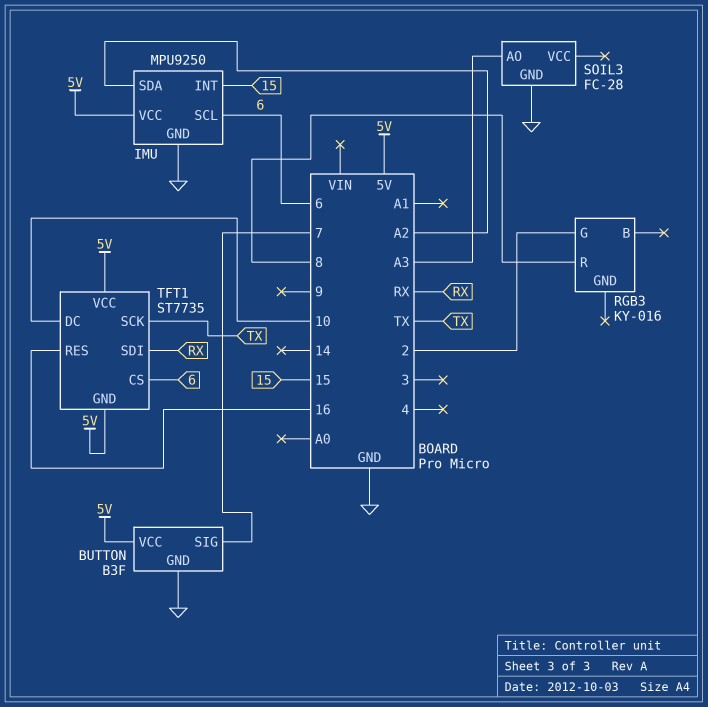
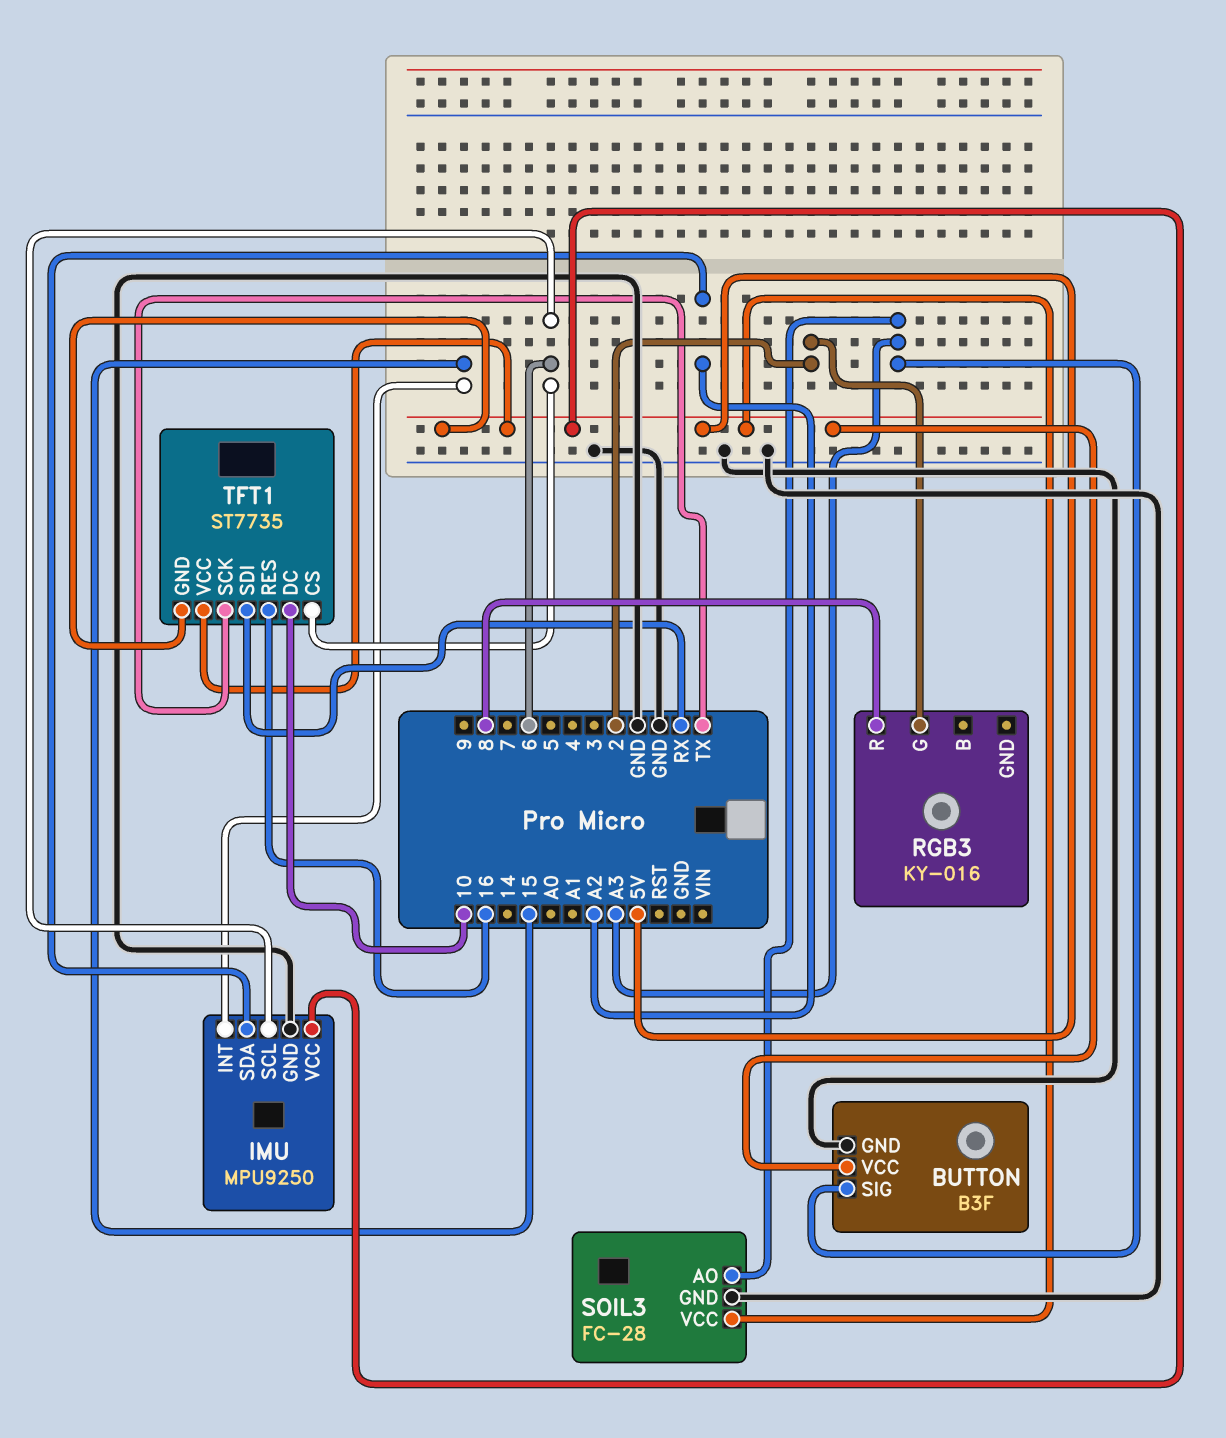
BUTTON pin SIG: 7 -> A3
SOIL3 pin VCC: none -> 5V

